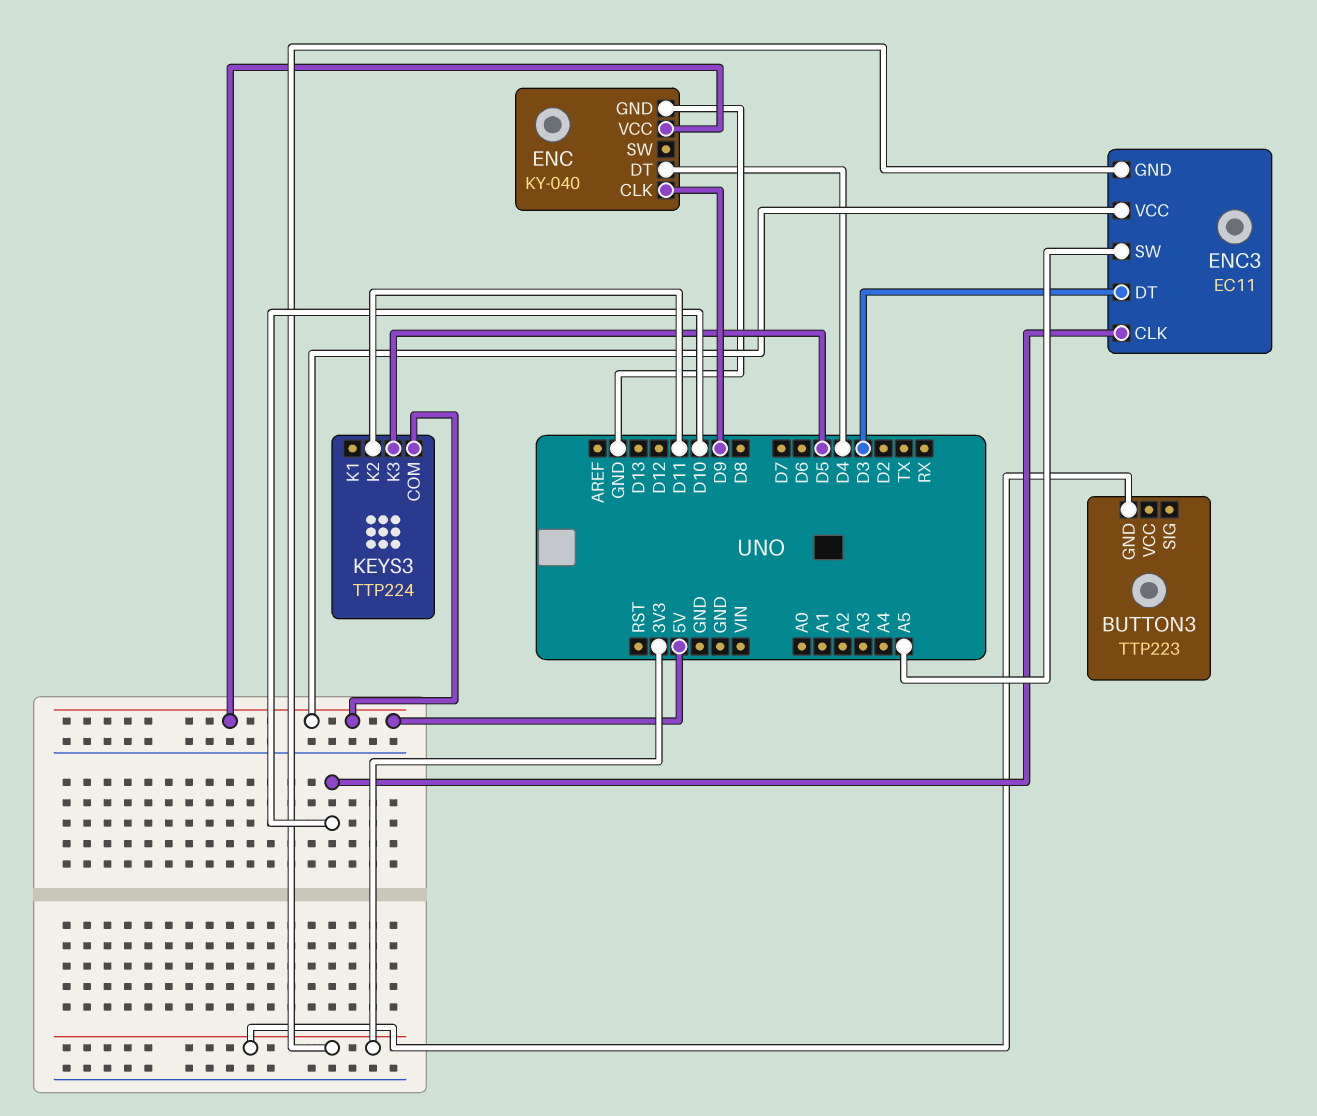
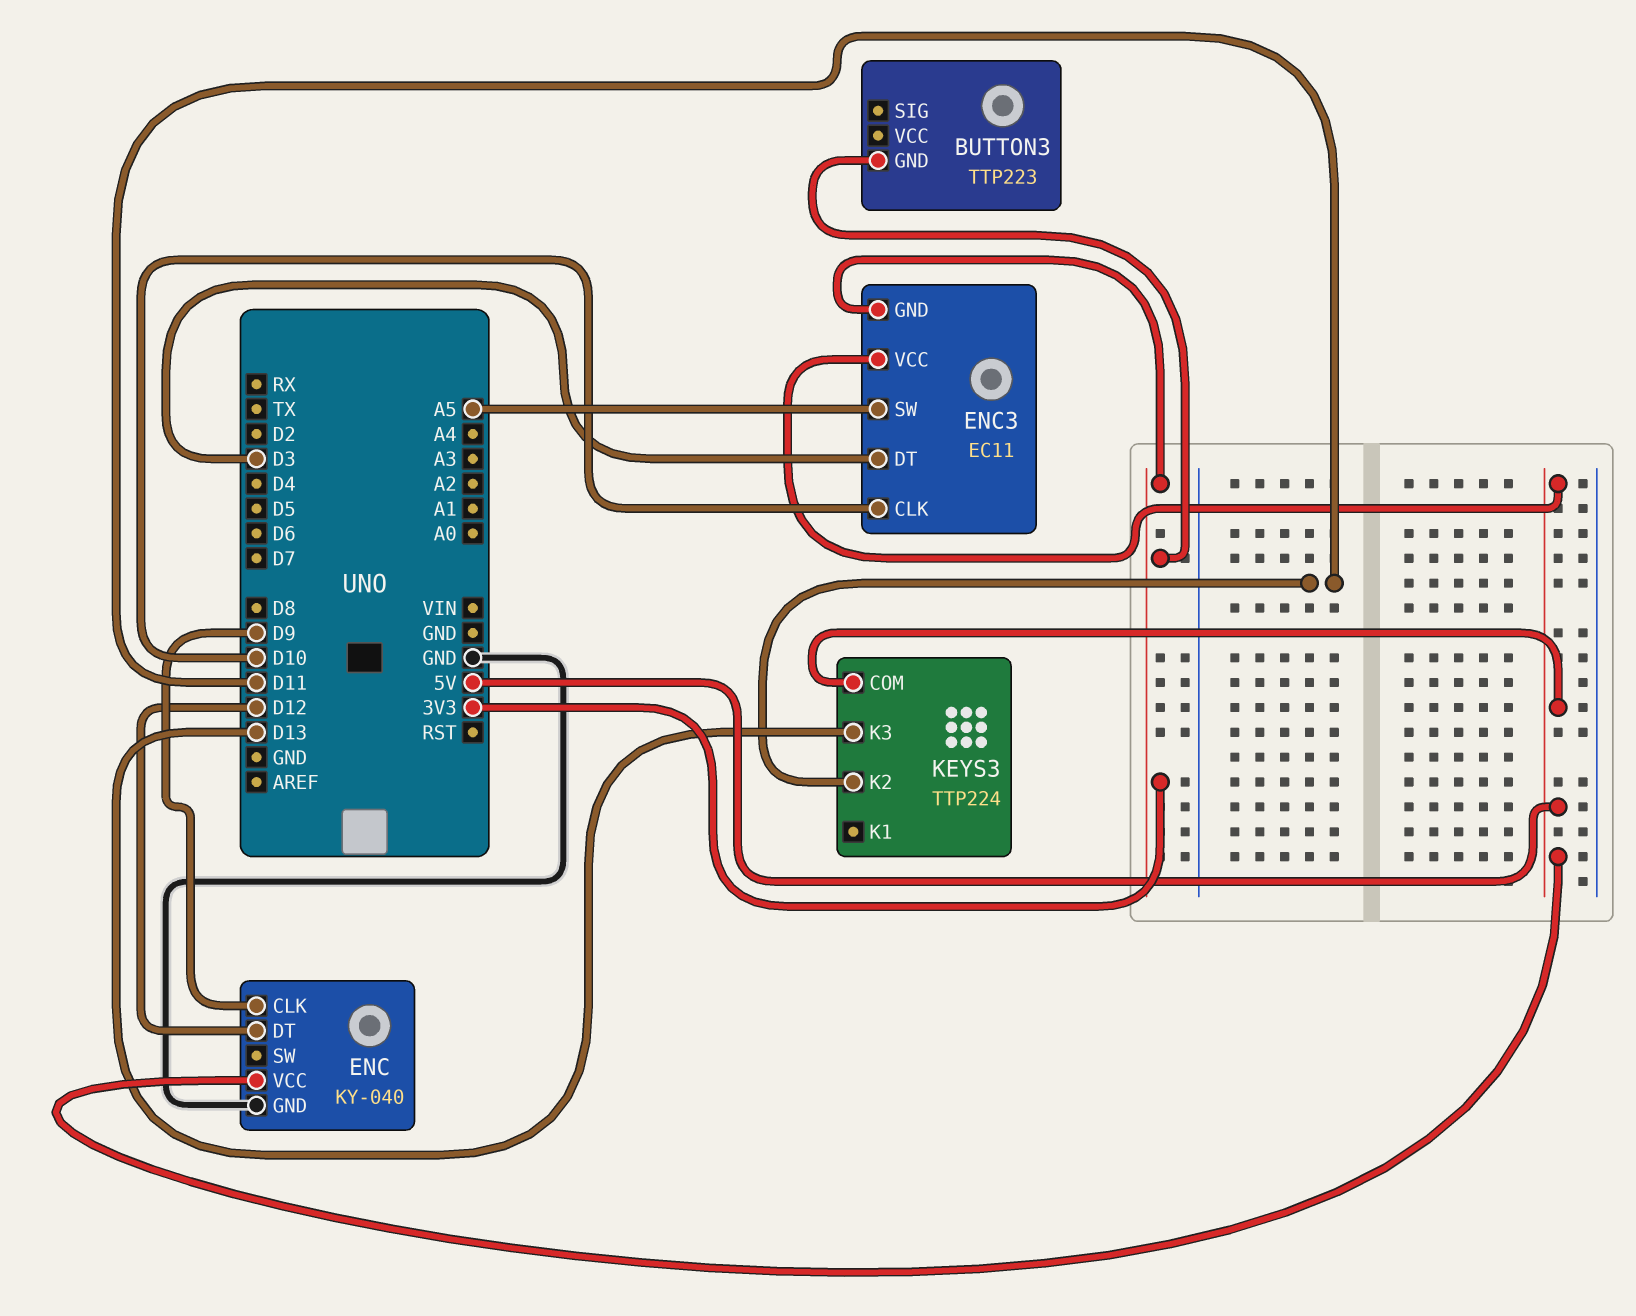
ENC pin DT: D4 -> D12
KEYS3 pin K3: D5 -> D13

